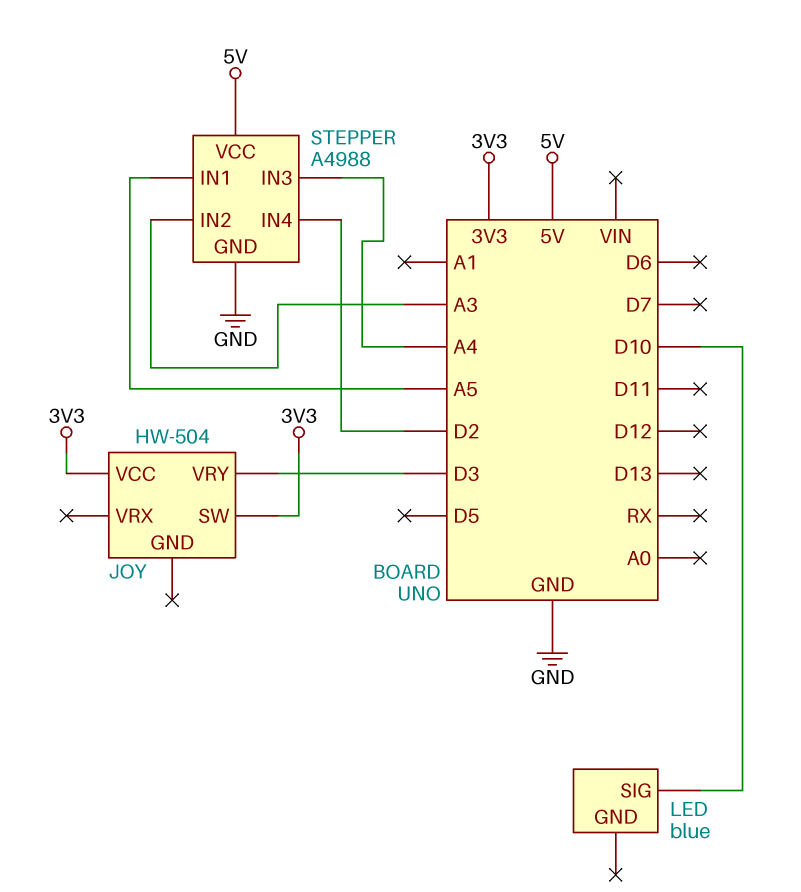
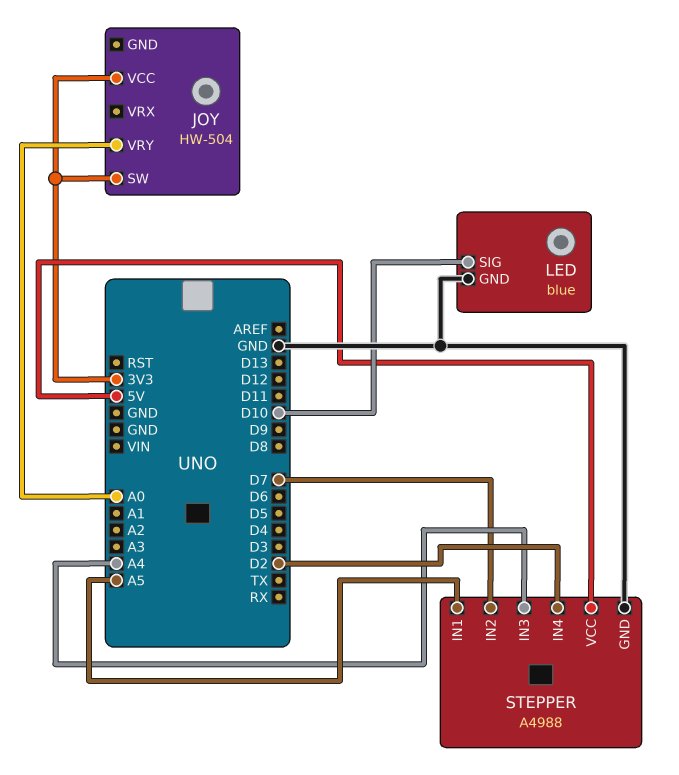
JOY pin VRY: D3 -> A0
LED pin GND: none -> GND
STEPPER pin IN2: A3 -> D7

